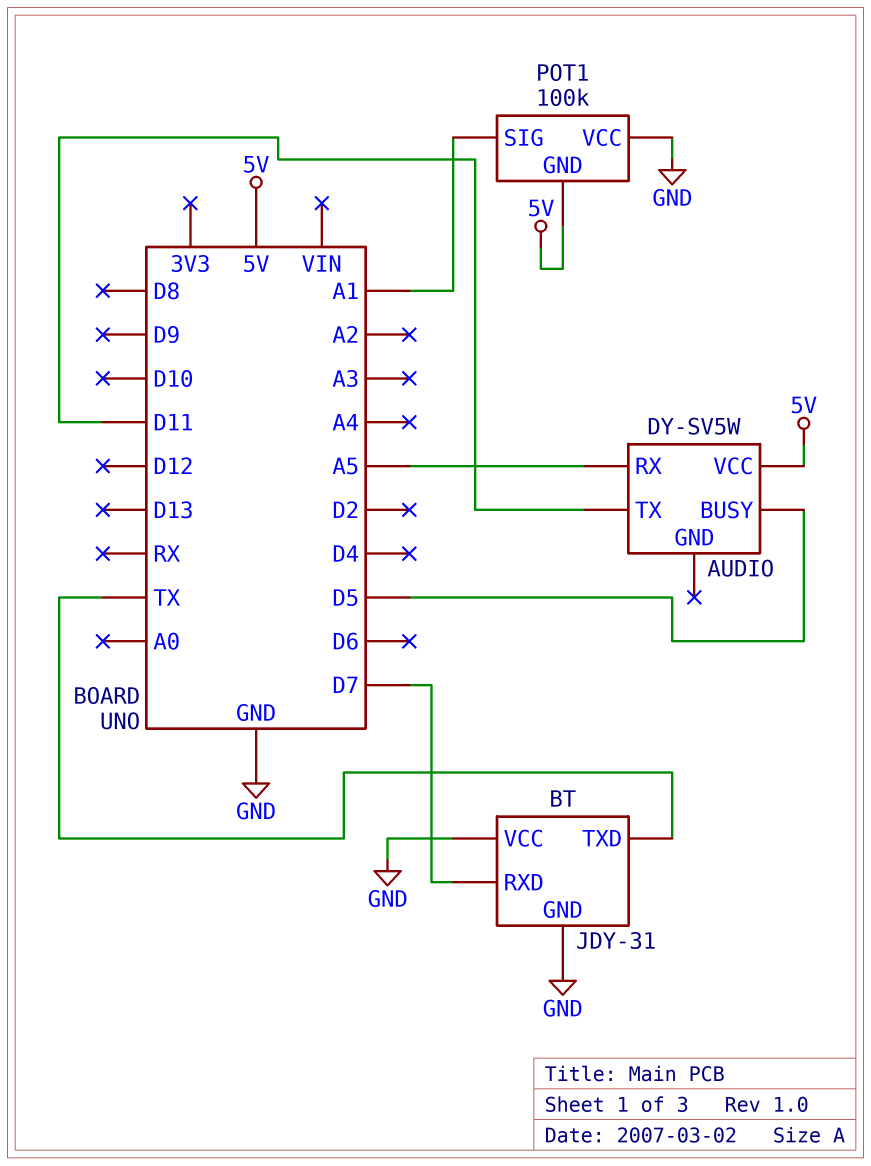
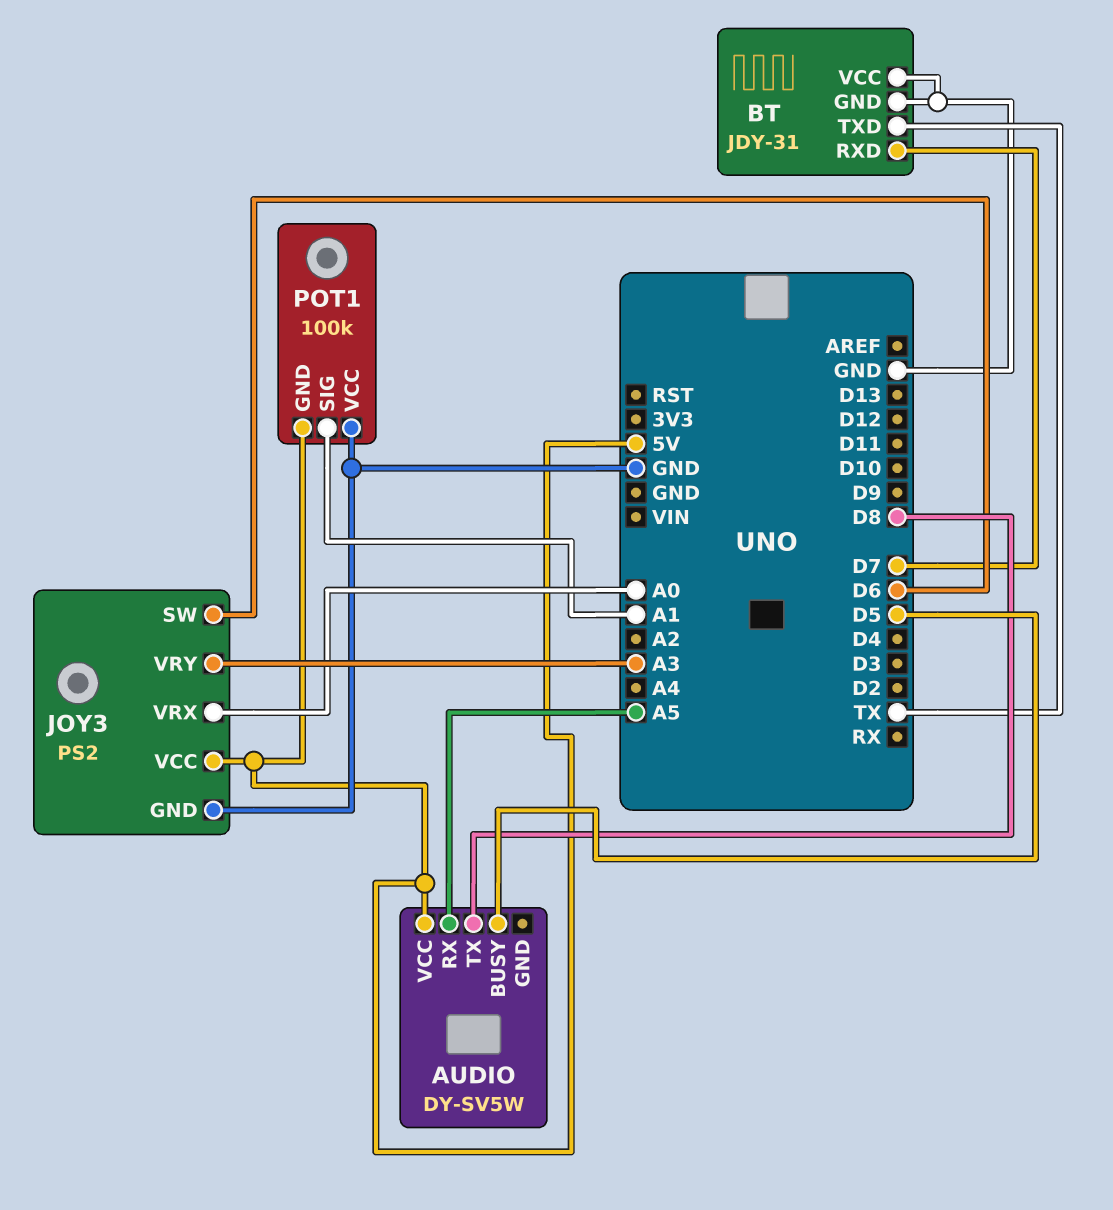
AUDIO pin TX: D11 -> D8
JOY3: none -> PS2
JOY3 pin GND: none -> GND
JOY3 pin SW: none -> D6
JOY3 pin VCC: none -> 5V
JOY3 pin VRX: none -> A0
JOY3 pin VRY: none -> A3

